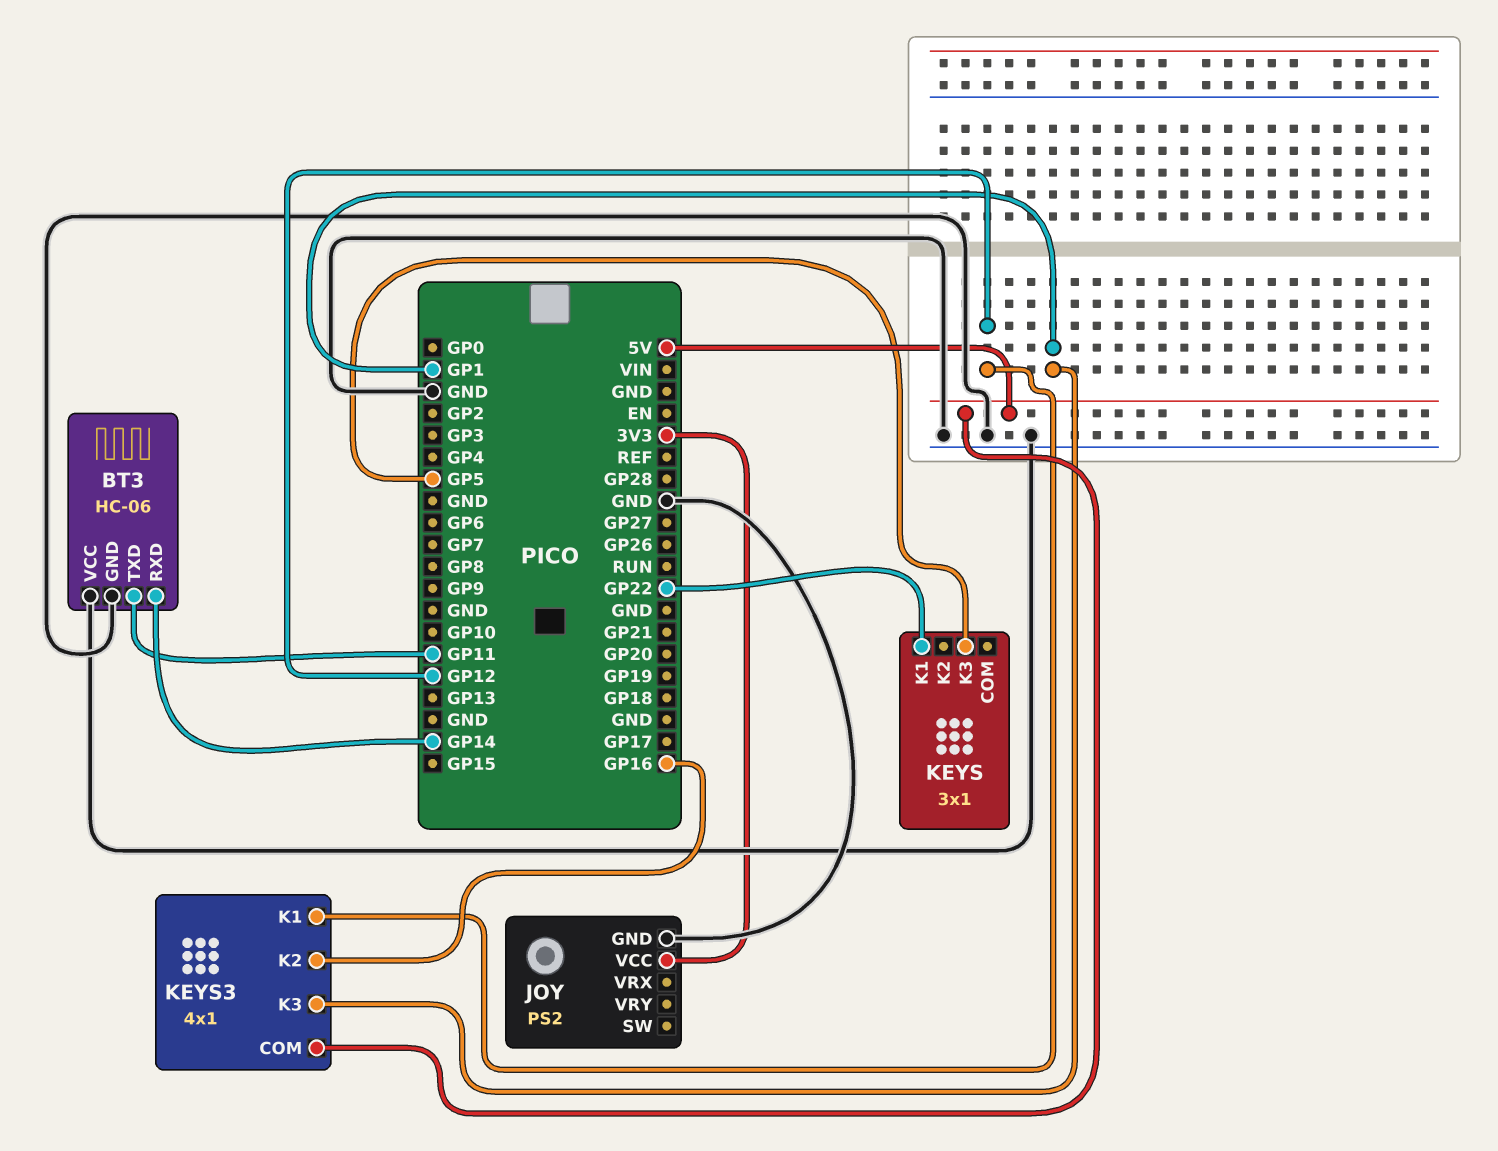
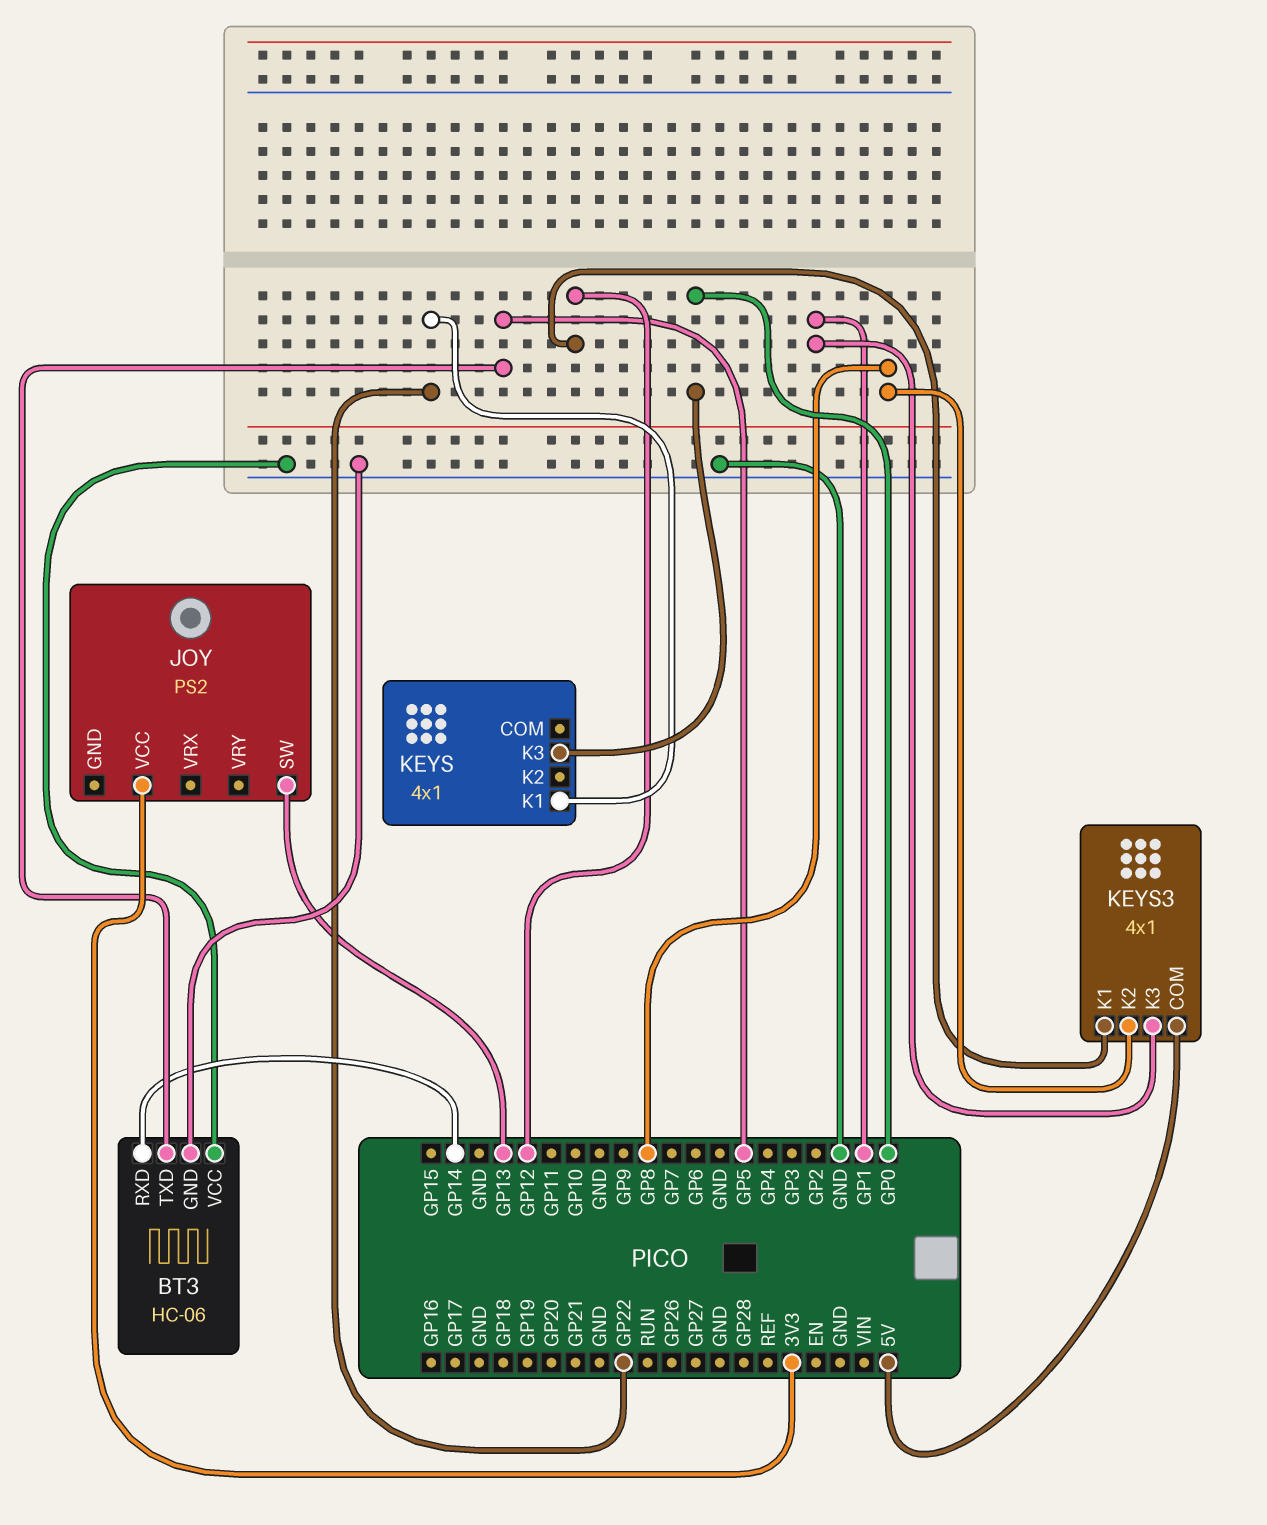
BT3 pin TXD: GP11 -> GP5
JOY pin GND: GND -> none
JOY pin SW: none -> GP13
KEYS: 3x1 -> 4x1
KEYS pin K3: GP5 -> GP0
KEYS3 pin K2: GP16 -> GP8

